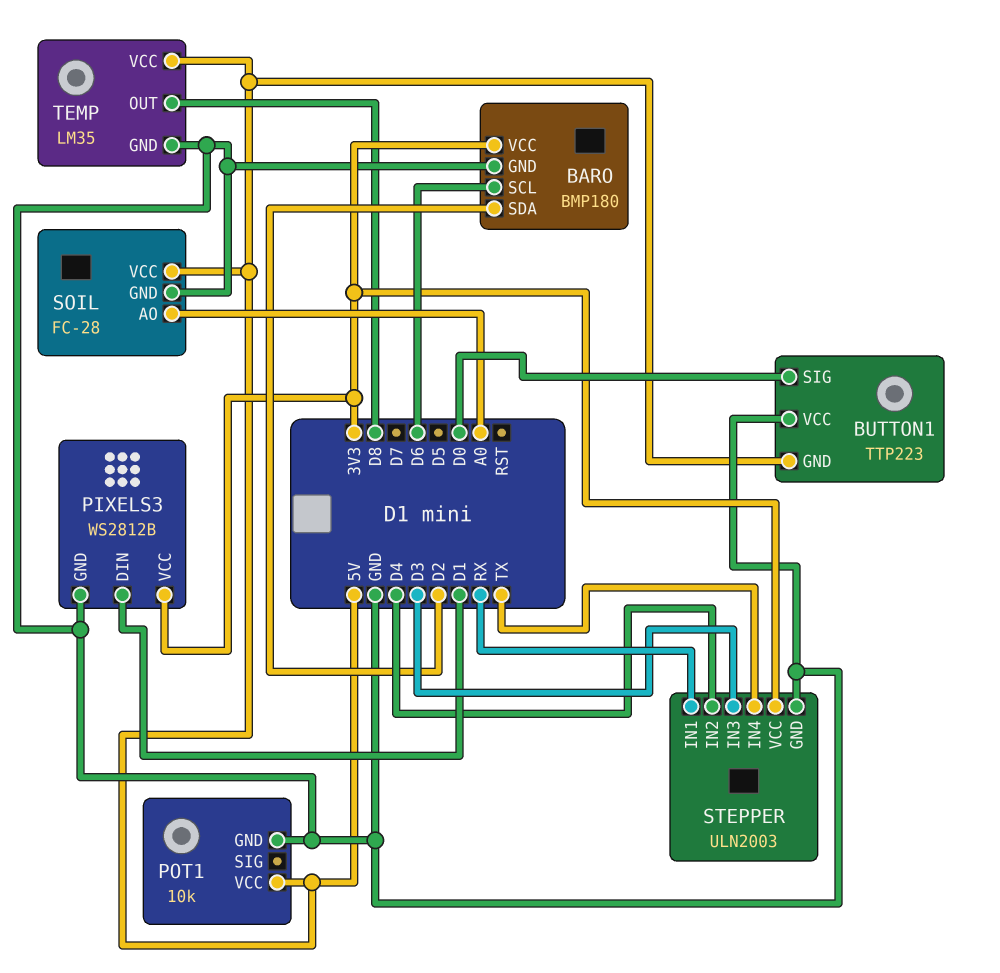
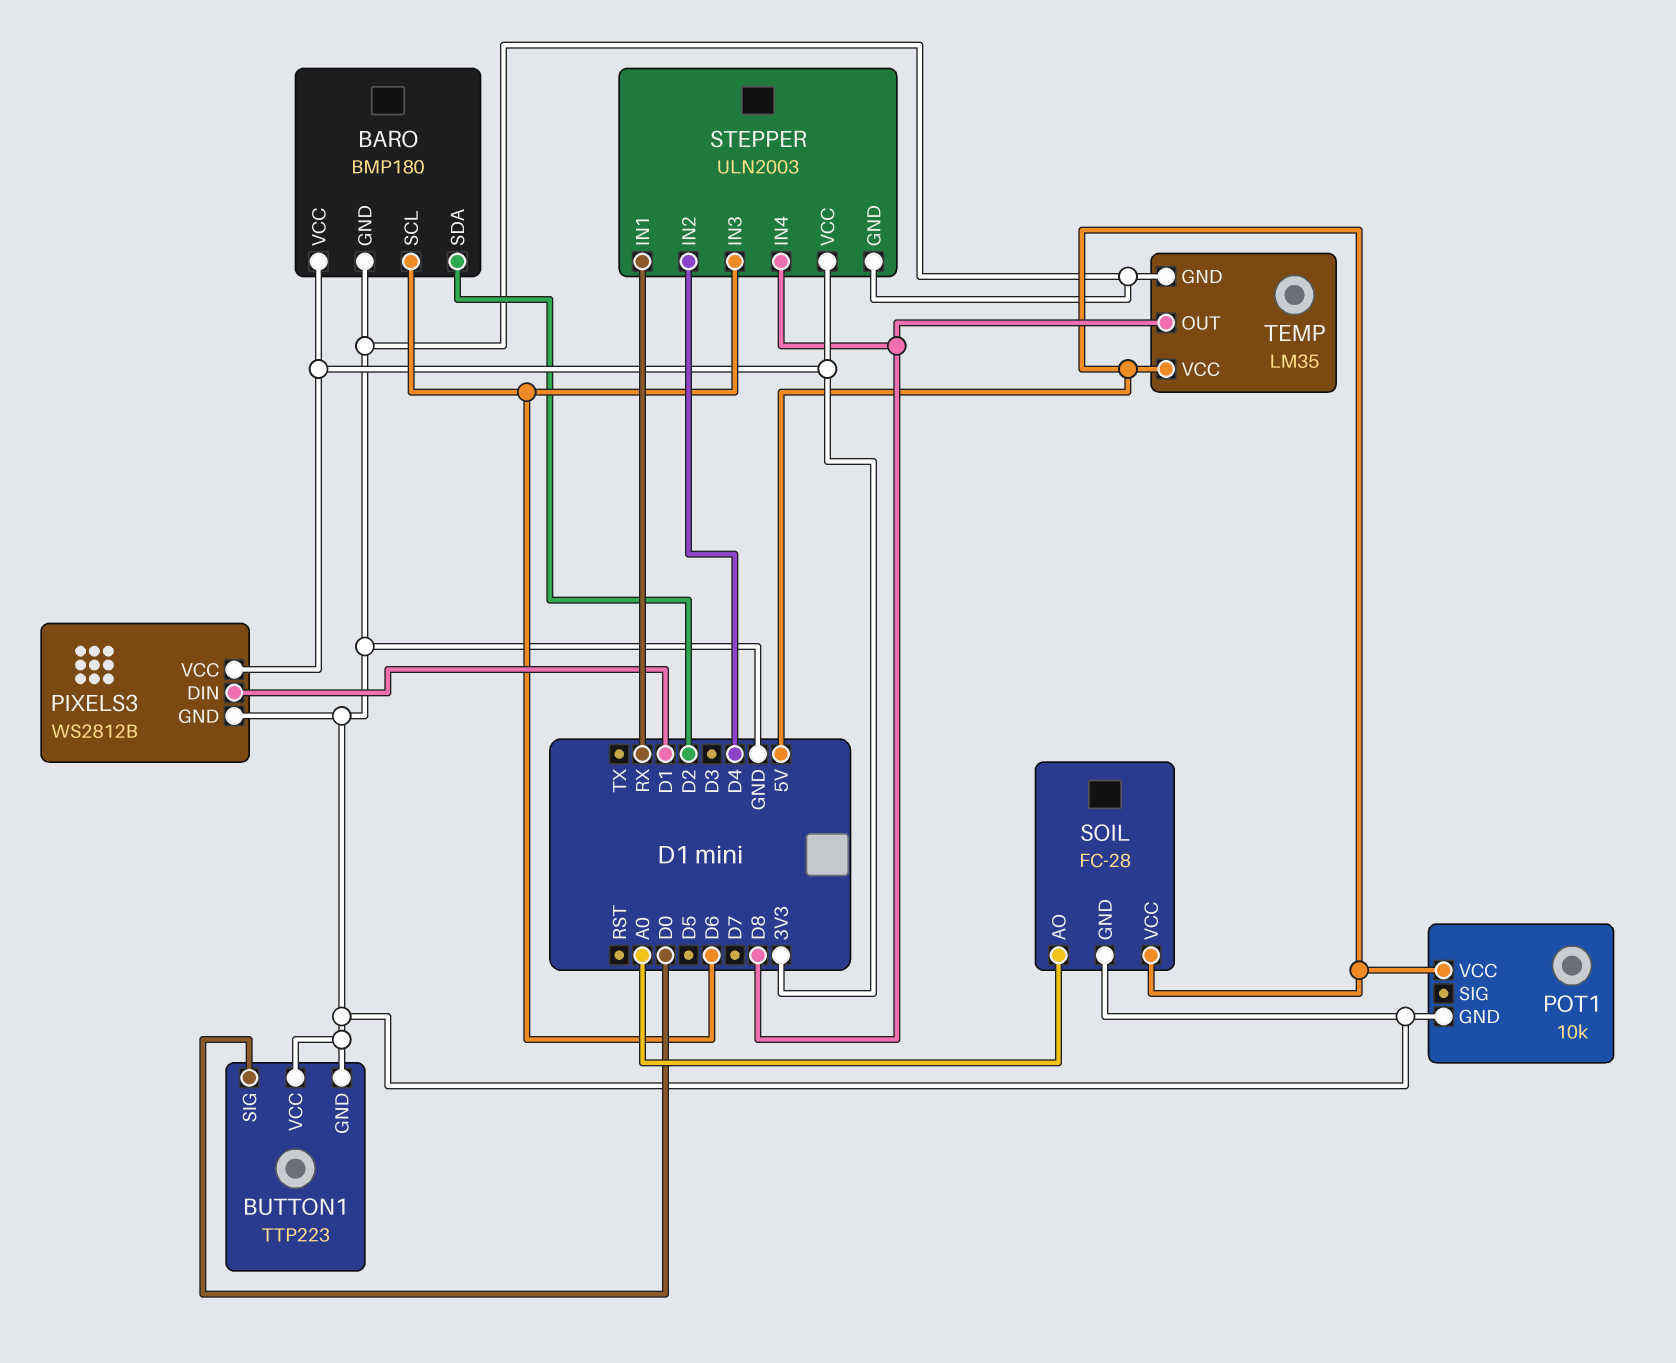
BUTTON1 pin GND: 5V -> GND
STEPPER pin IN3: D3 -> D6
STEPPER pin IN4: TX -> D8

